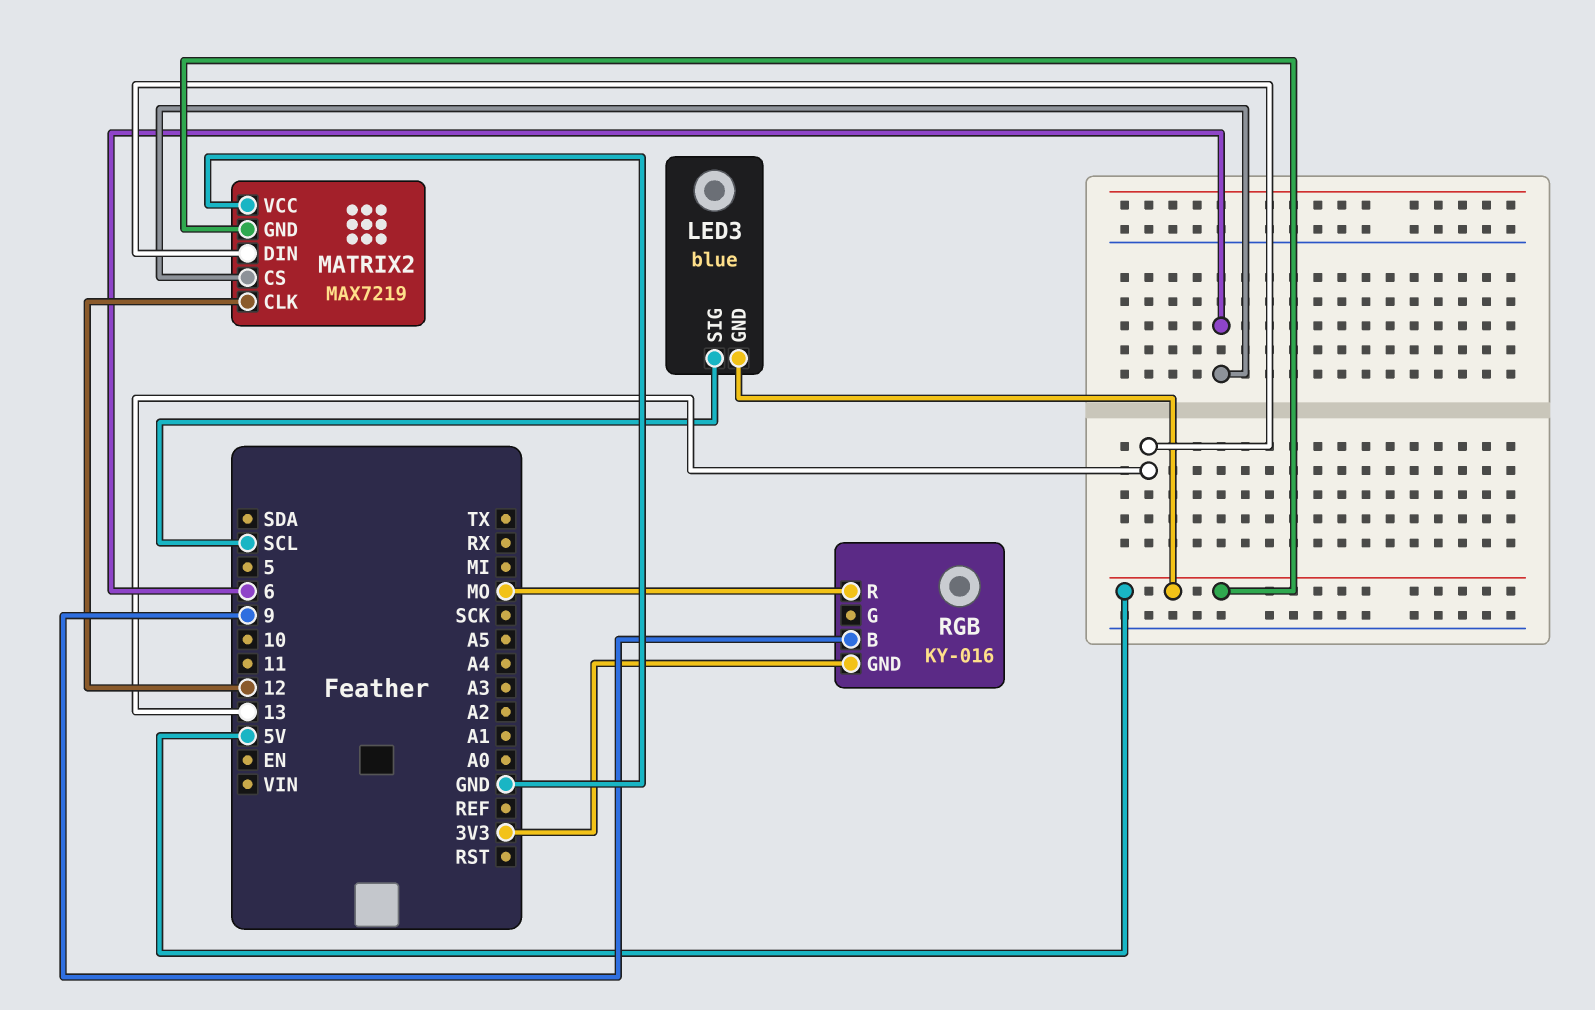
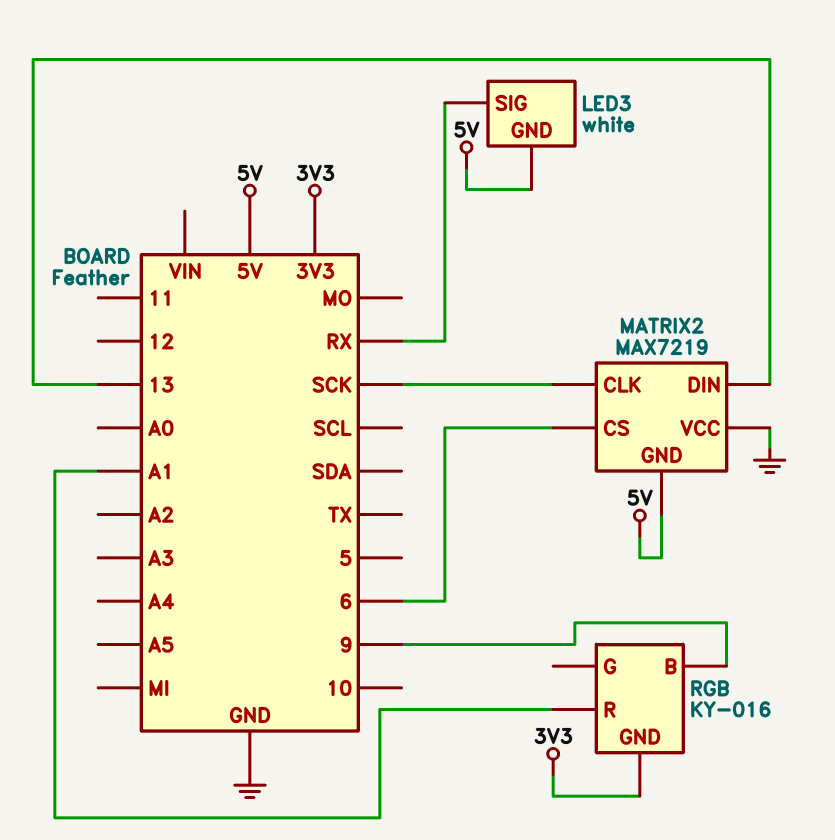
LED3: blue -> white
LED3 pin SIG: SCL -> RX
MATRIX2 pin CLK: 12 -> SCK
RGB pin R: MO -> A1

